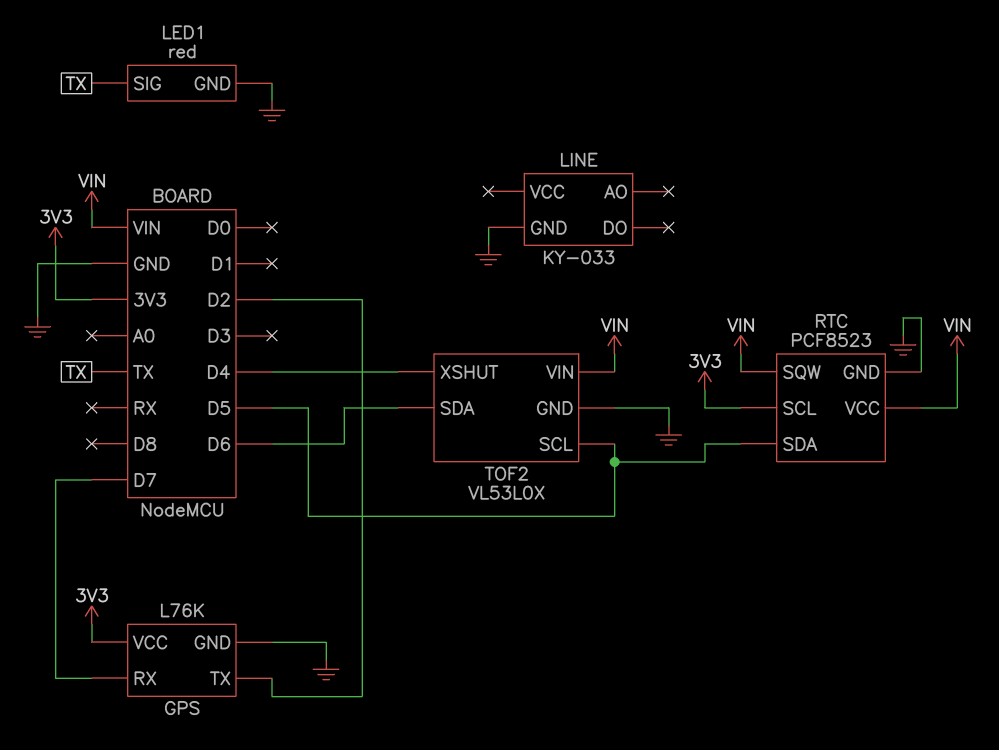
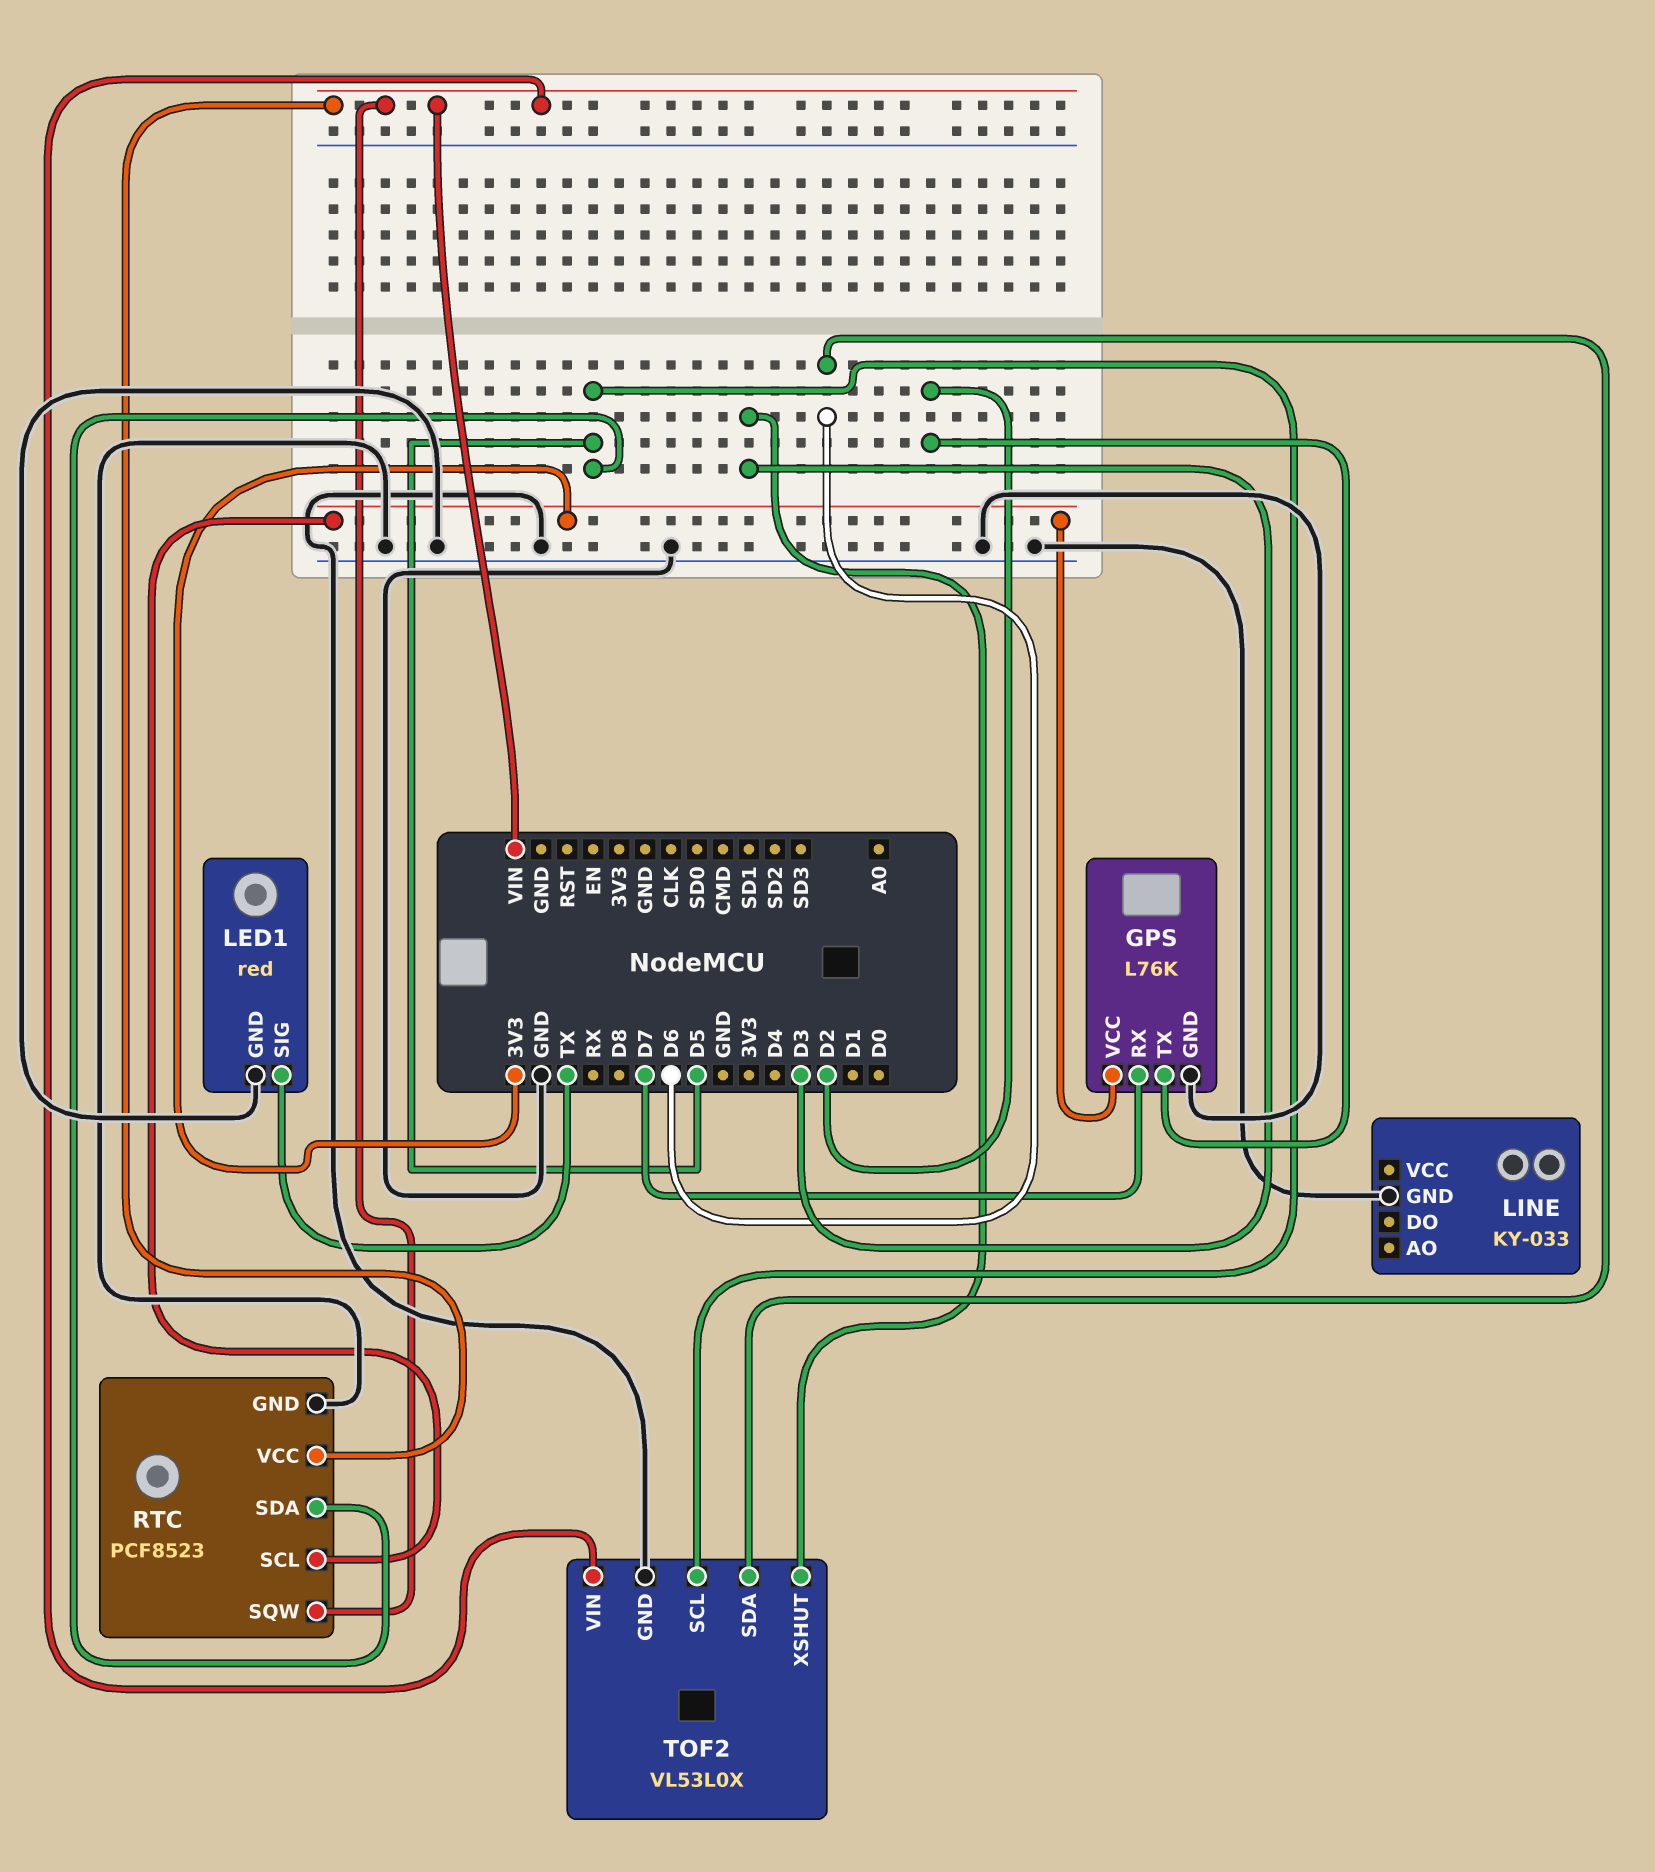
TOF2 pin XSHUT: D4 -> D3

